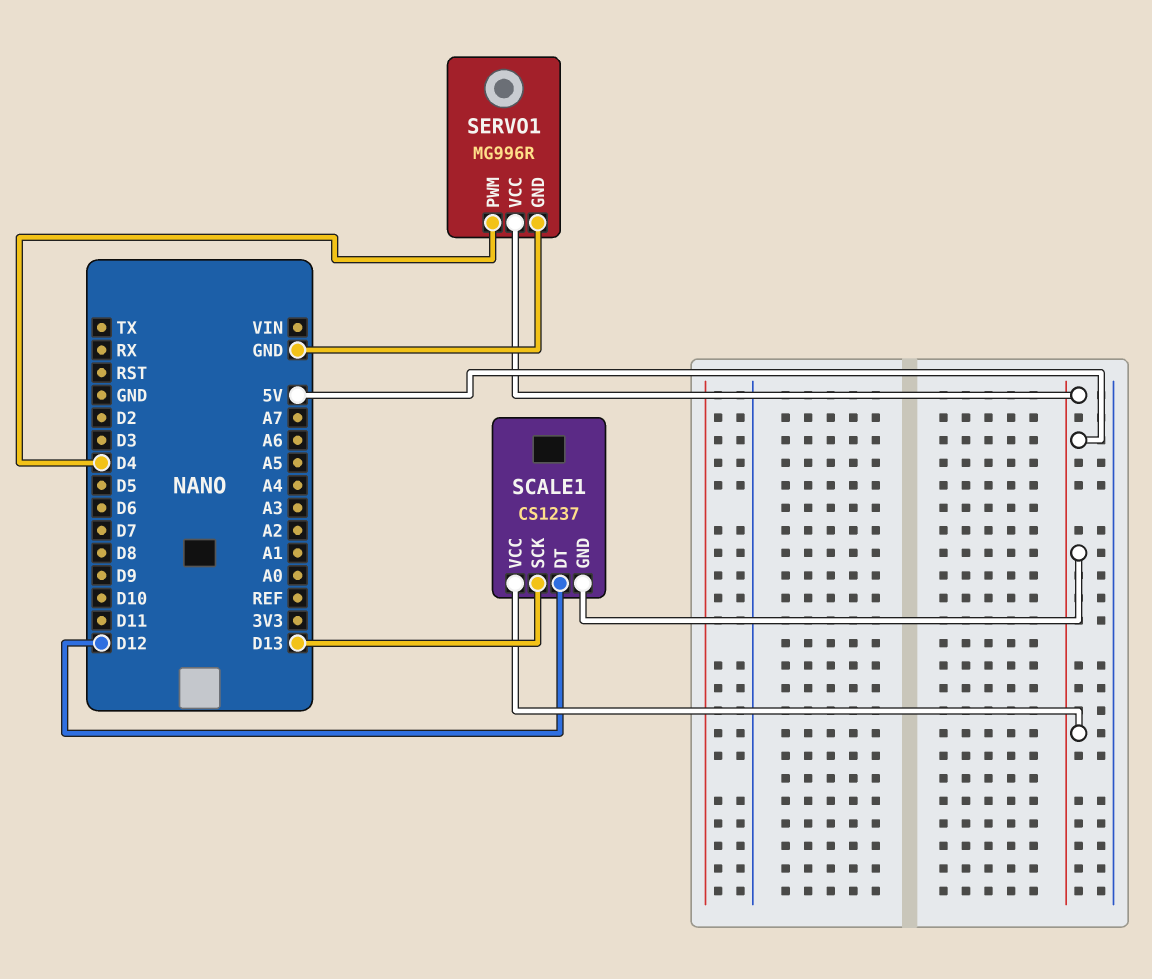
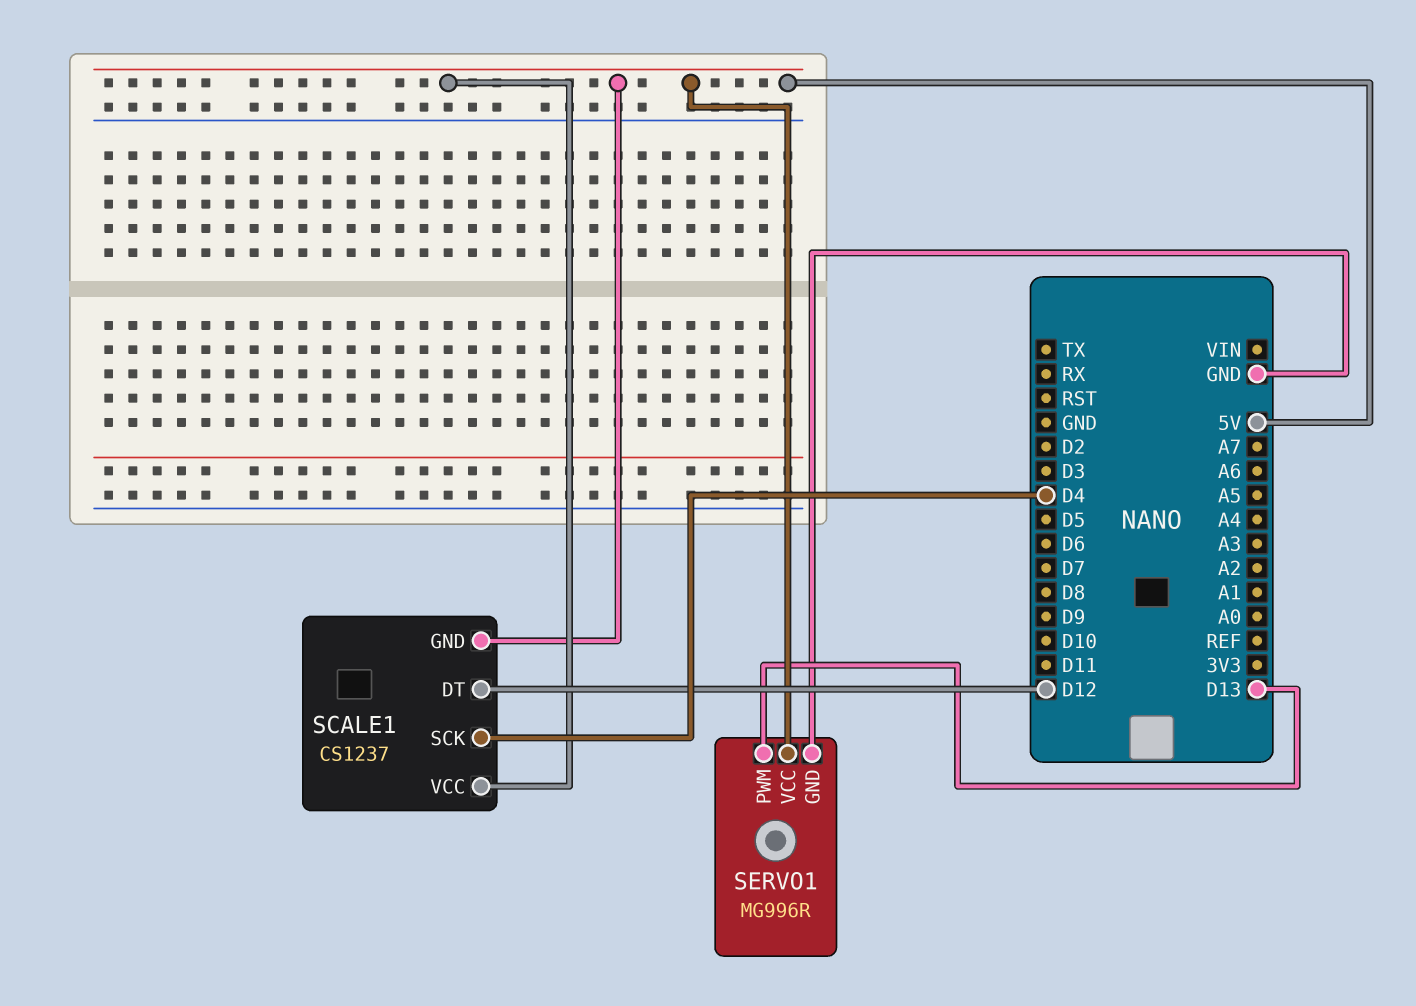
SCALE1 pin SCK: D13 -> D4
SERVO1 pin PWM: D4 -> D13

